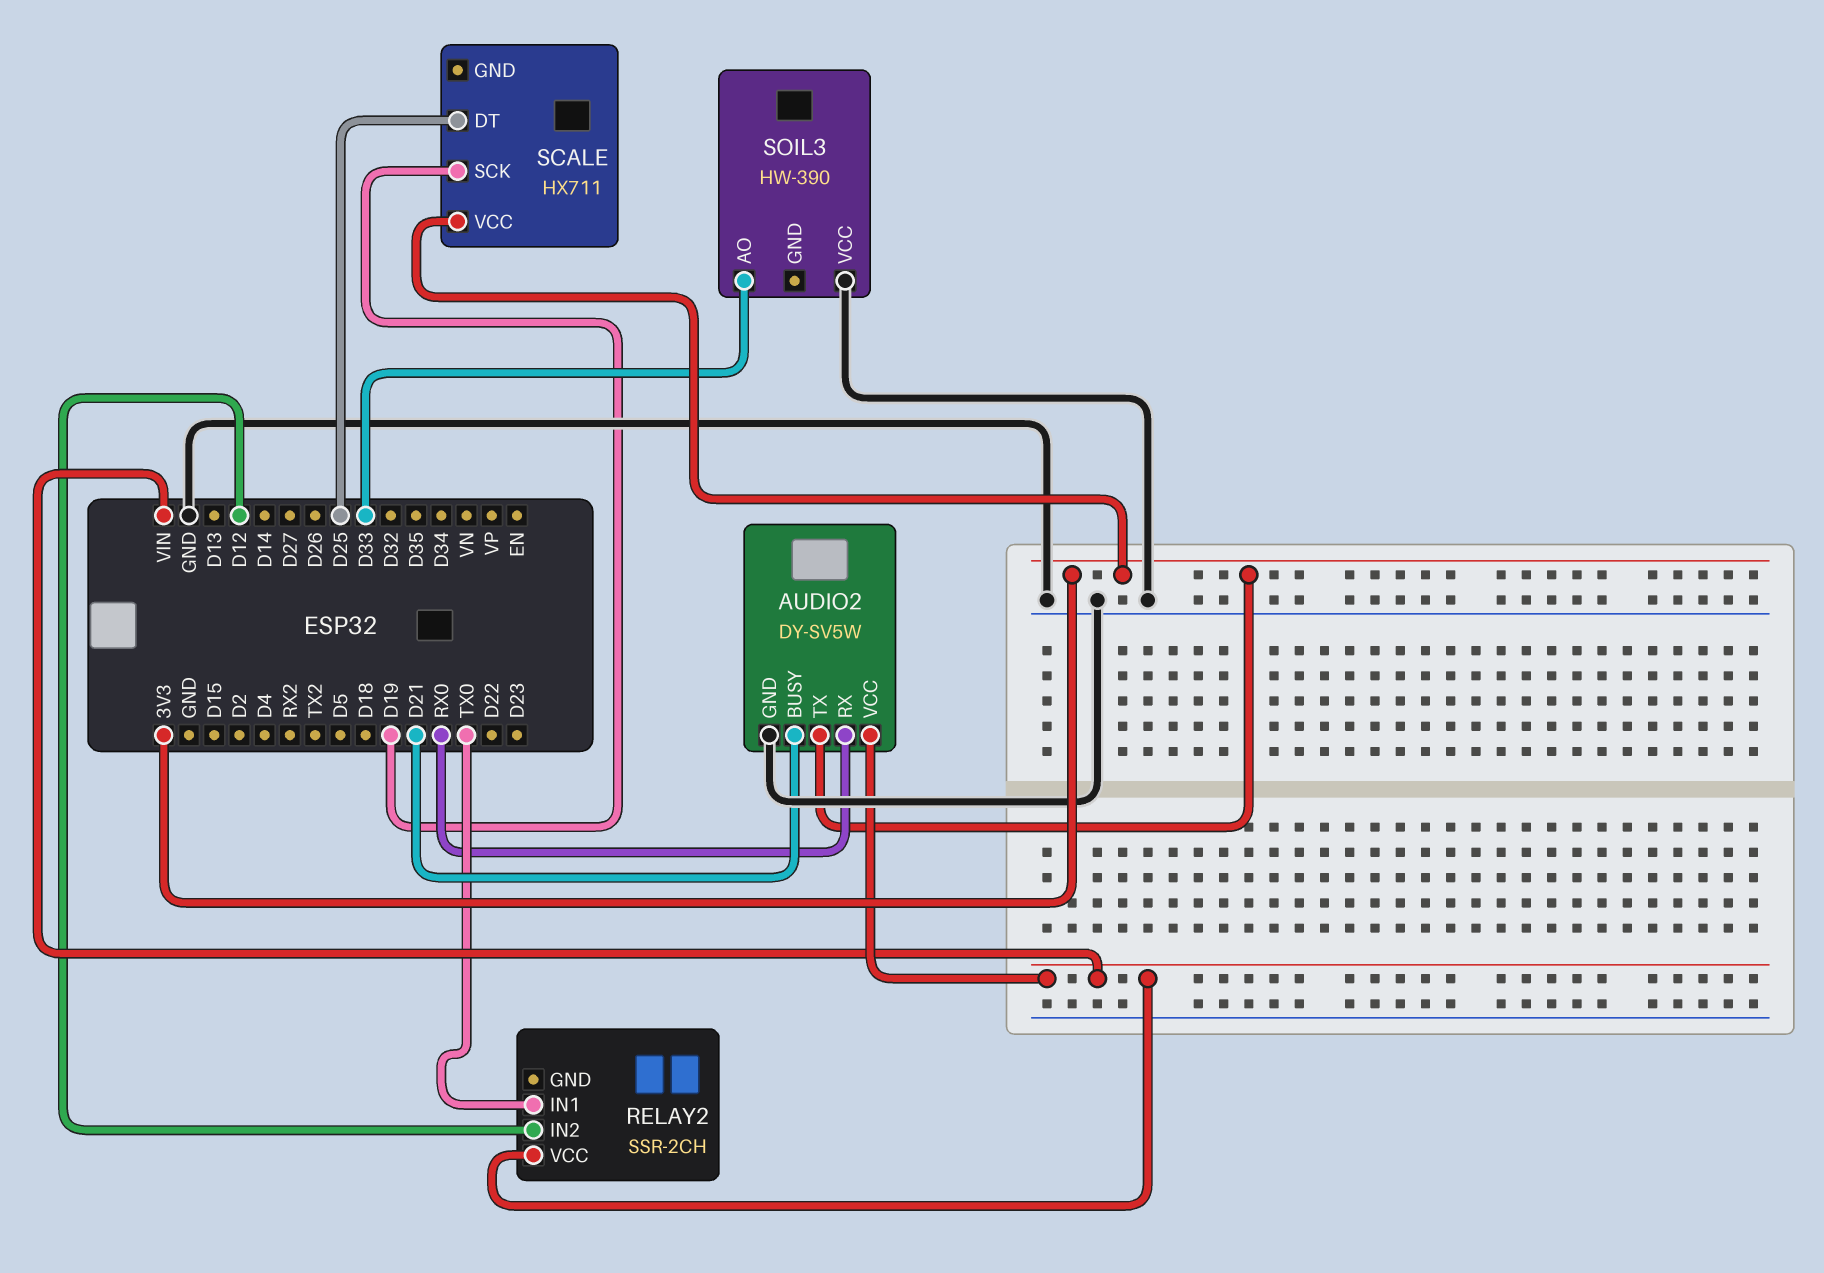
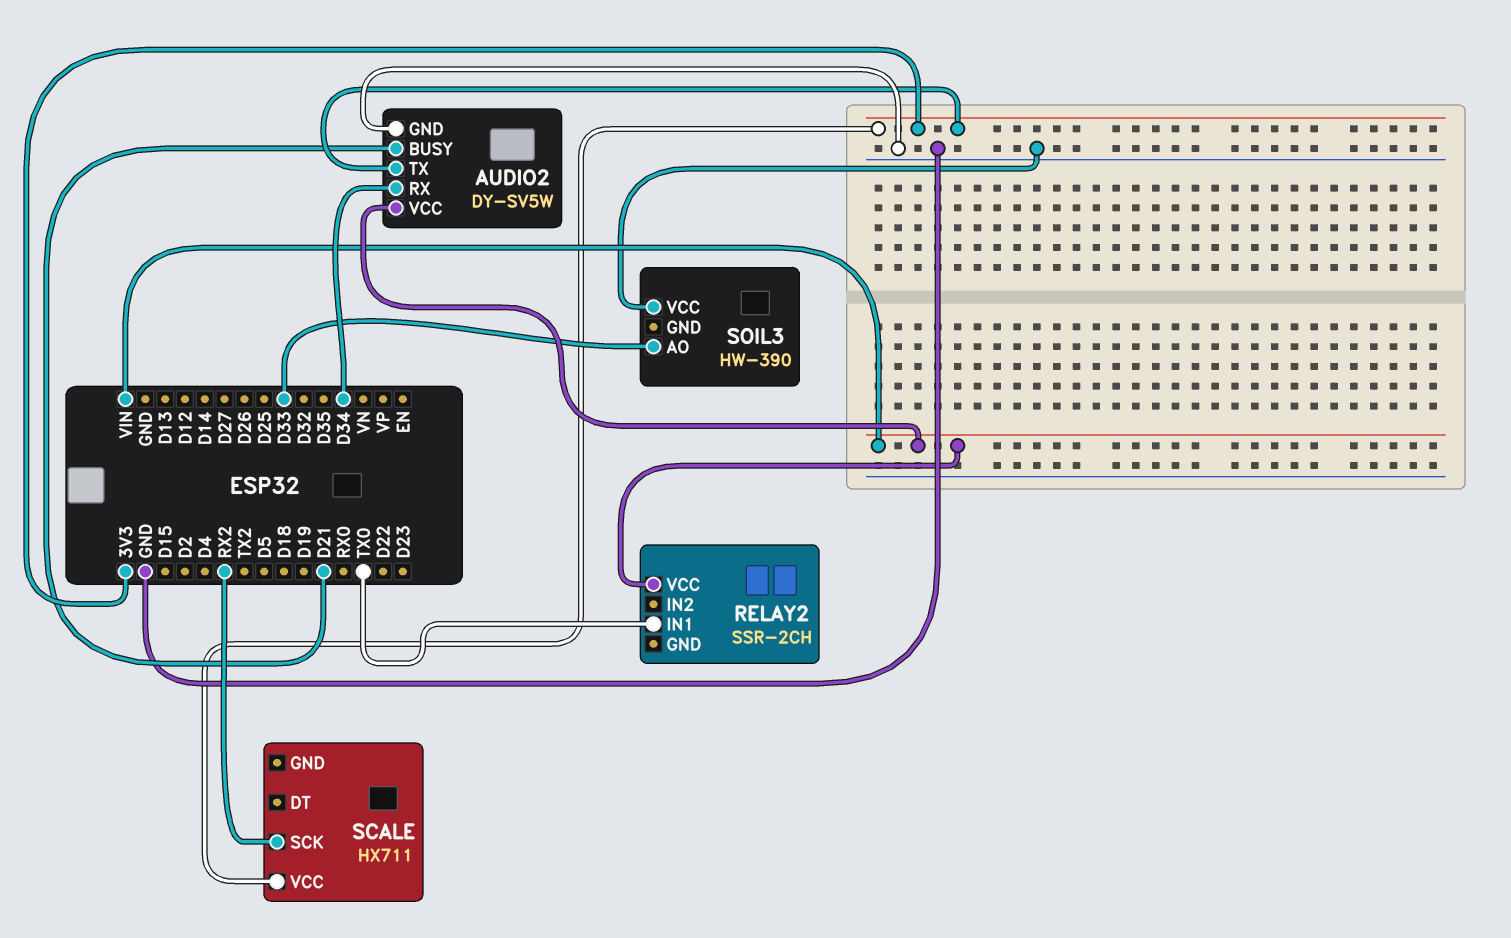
AUDIO2 pin RX: RX0 -> D34
RELAY2 pin IN2: D12 -> none
SCALE pin DT: D25 -> none
SCALE pin SCK: D19 -> RX2

